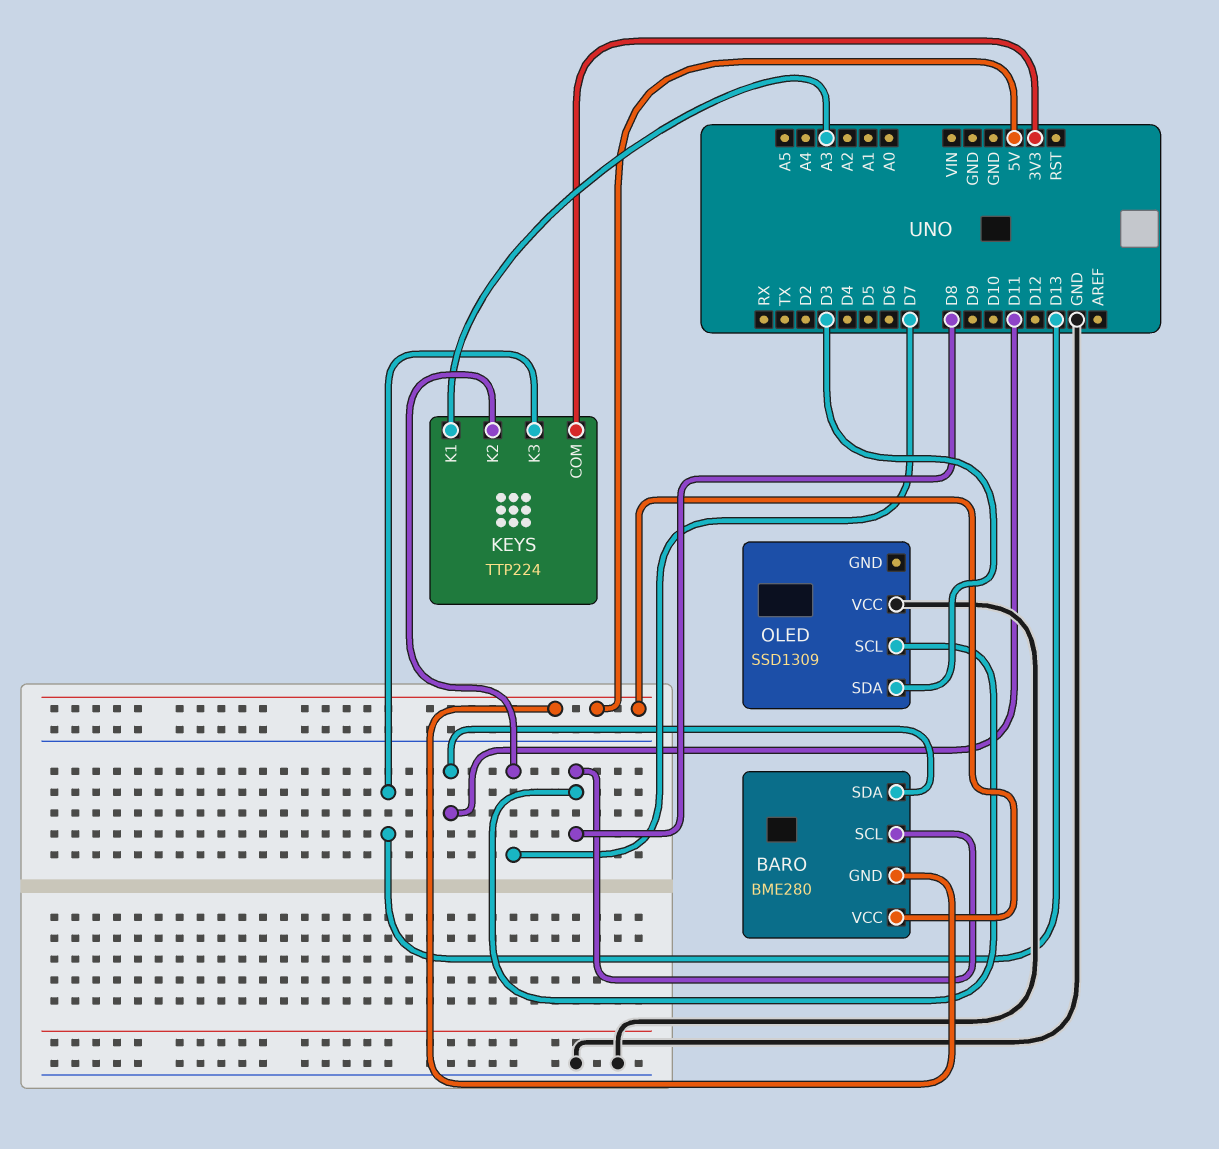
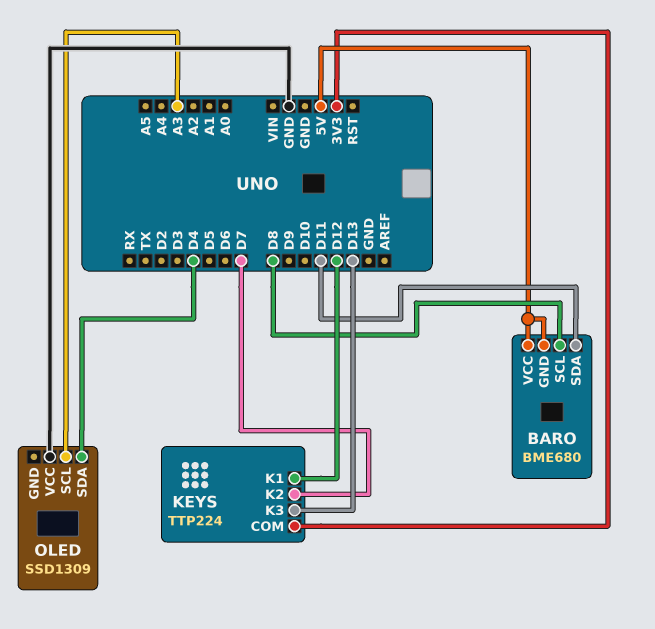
BARO: BME280 -> BME680
KEYS pin K1: A3 -> D12
OLED pin SCL: D8 -> A3
OLED pin SDA: D3 -> D4

